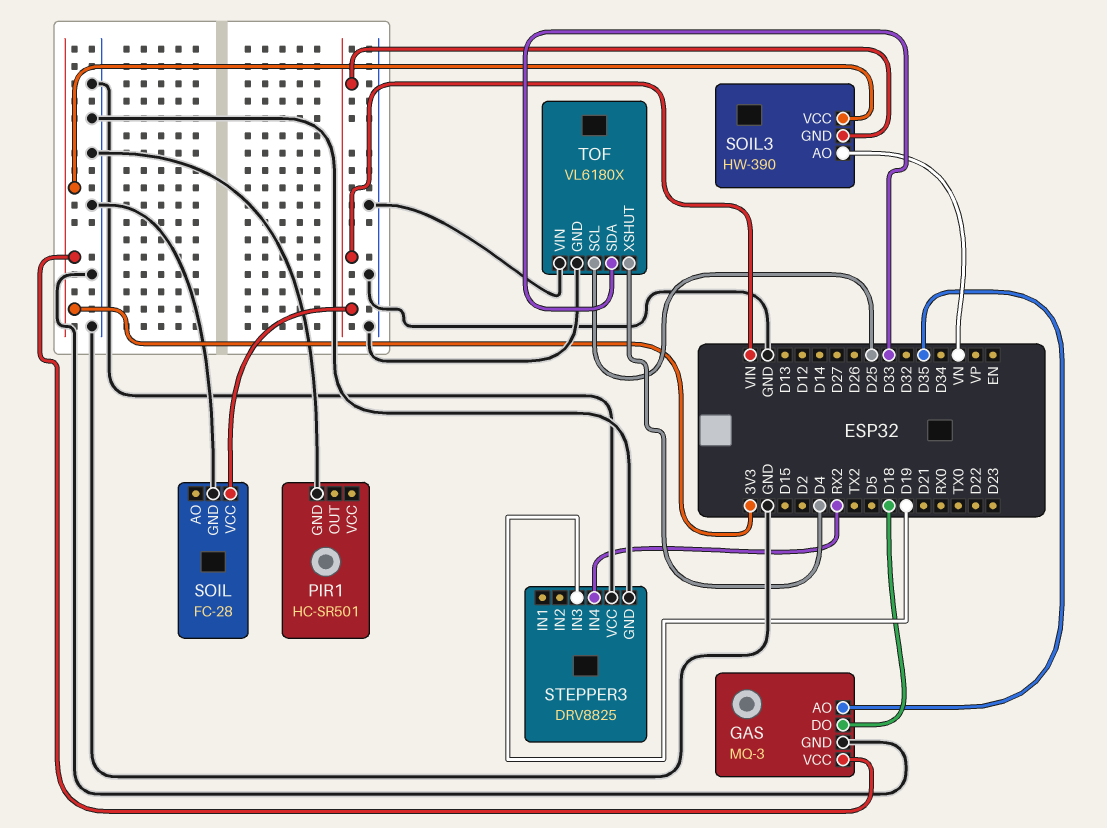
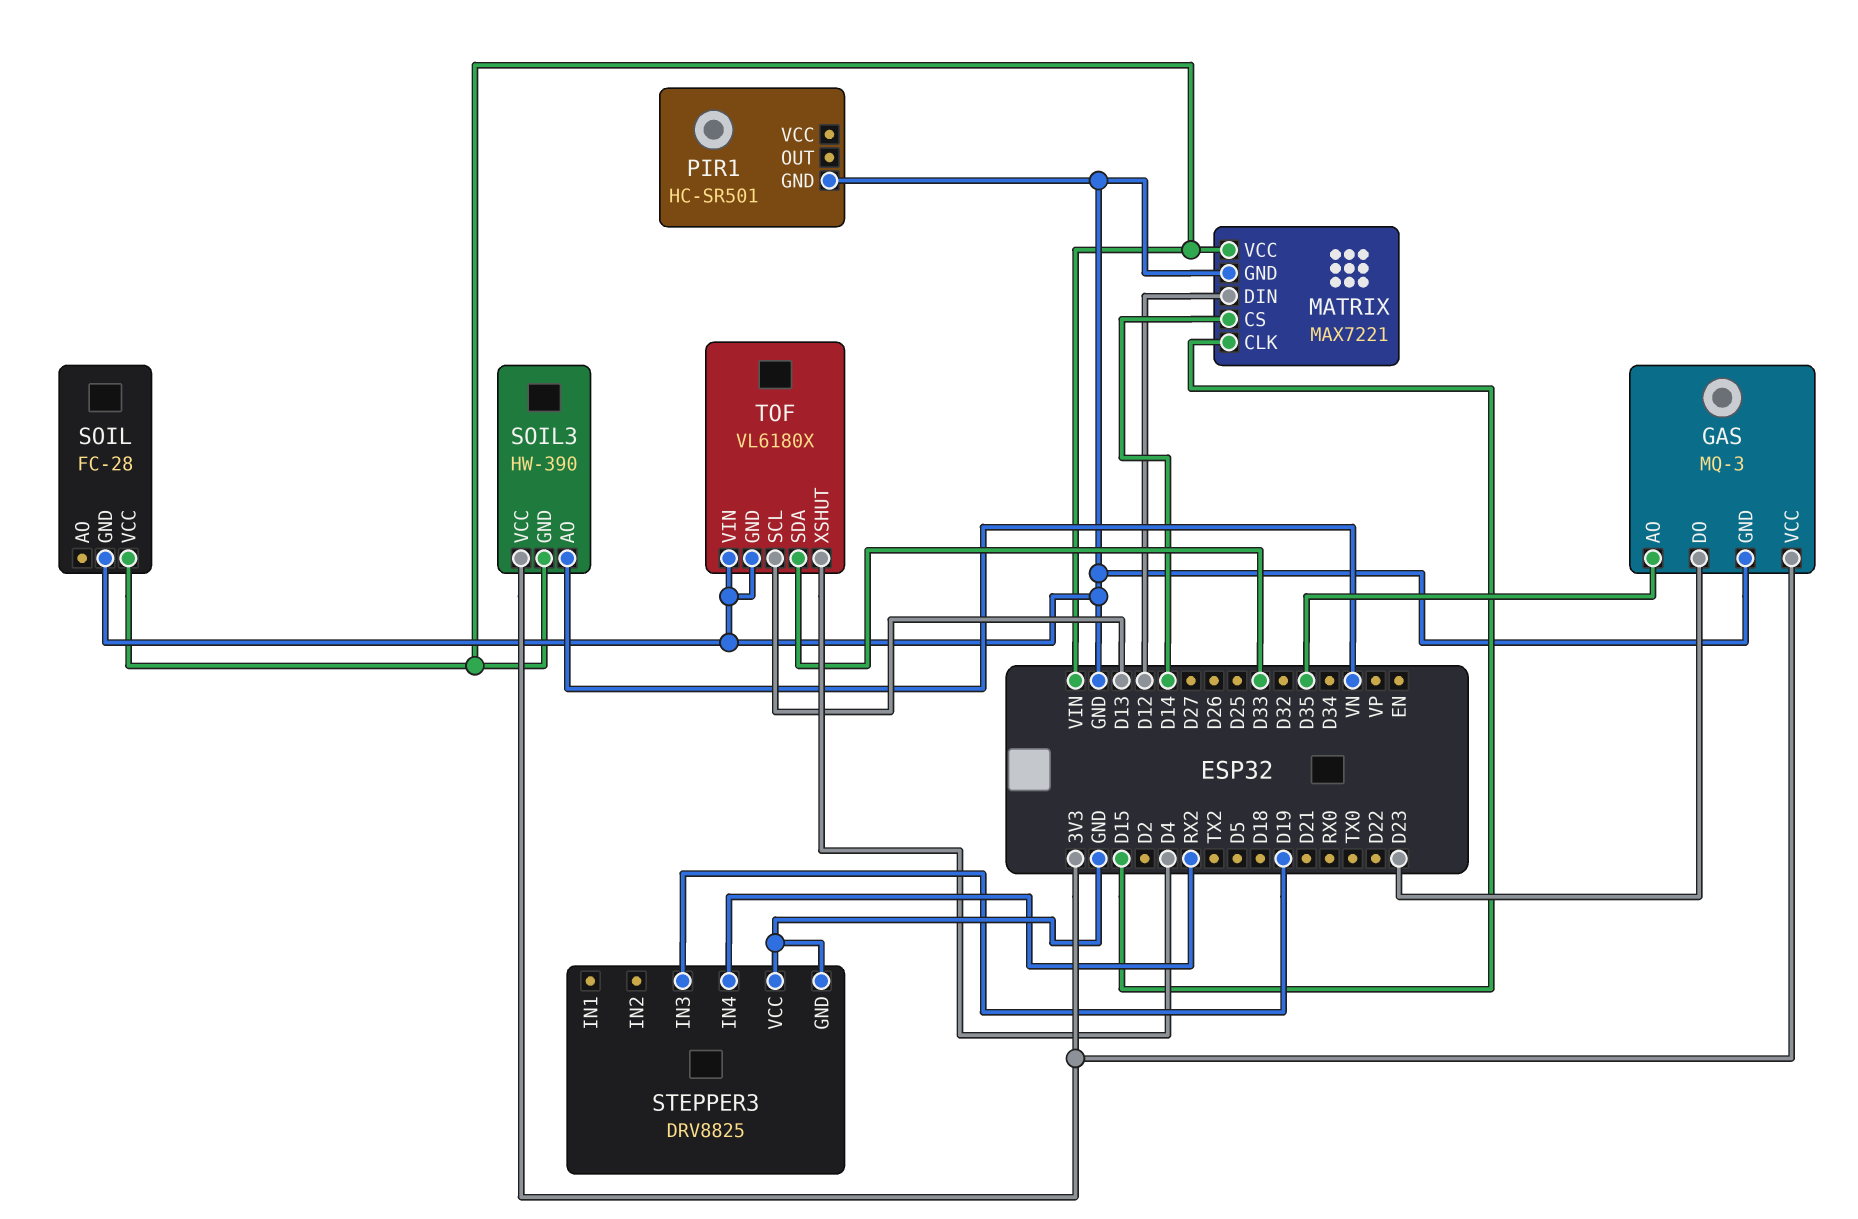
GAS pin DO: D18 -> D23
MATRIX: none -> MAX7221
MATRIX pin CLK: none -> D15
MATRIX pin CS: none -> D14
MATRIX pin DIN: none -> D12
MATRIX pin GND: none -> GND
MATRIX pin VCC: none -> VIN
TOF pin SCL: D25 -> D13

